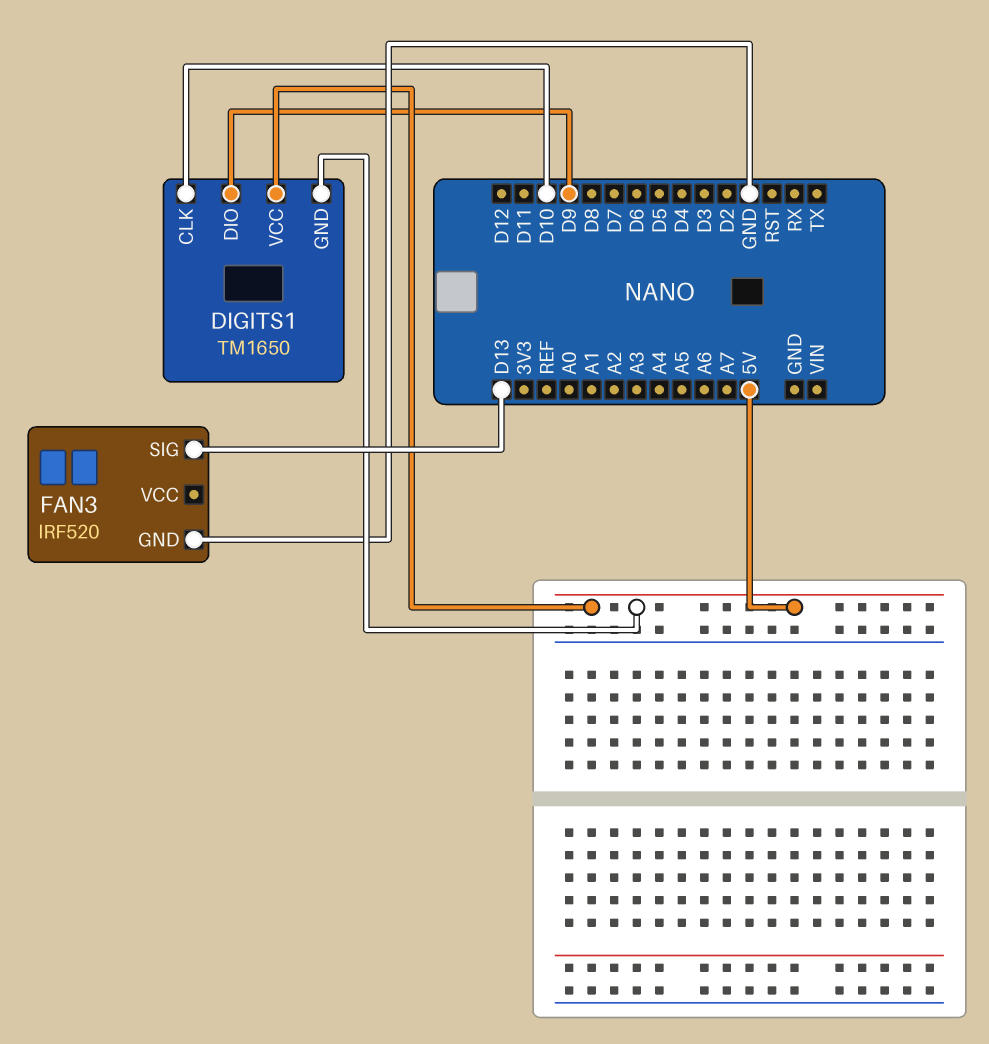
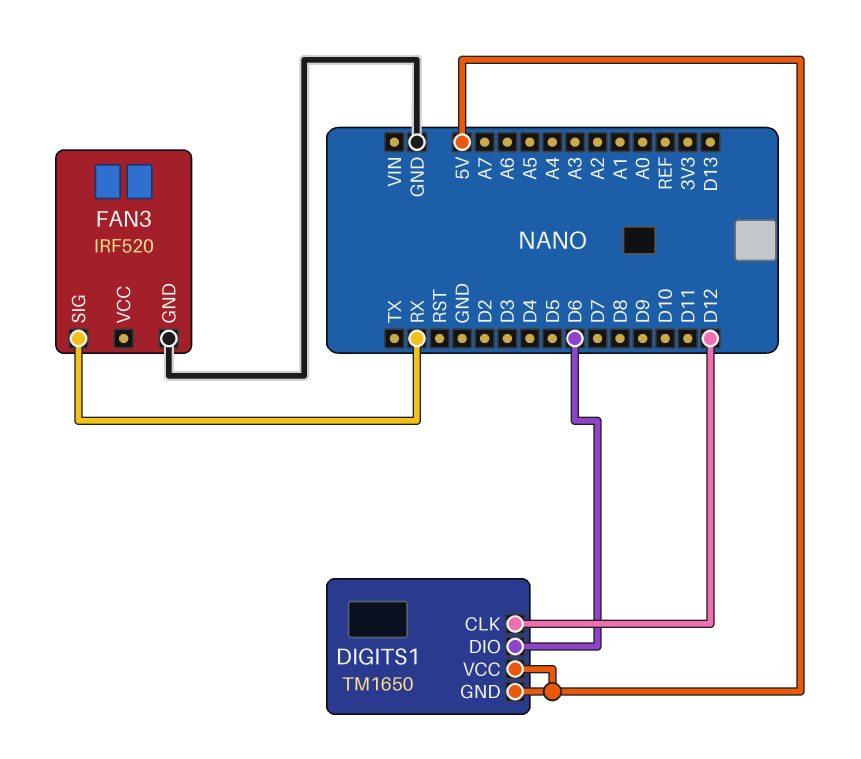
DIGITS1 pin CLK: D10 -> D12
DIGITS1 pin DIO: D9 -> D6
FAN3 pin SIG: D13 -> RX

